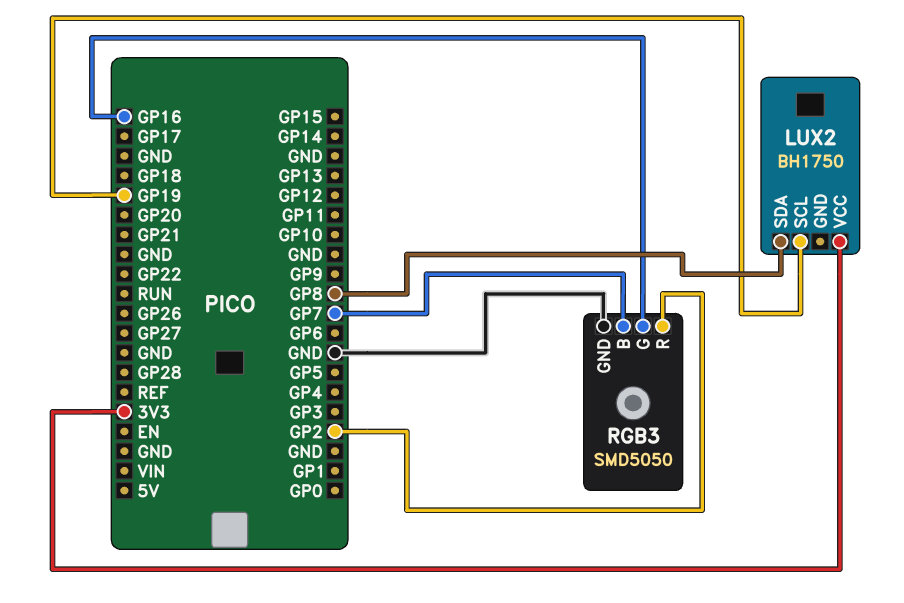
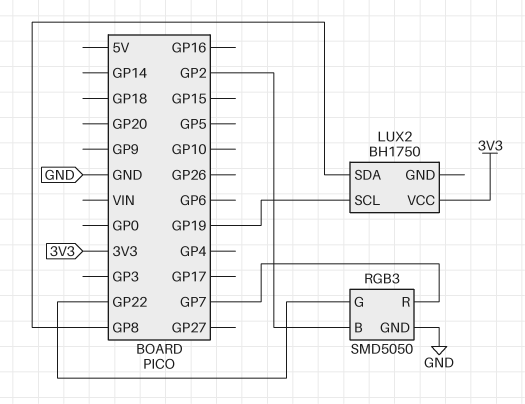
RGB3 pin B: GP7 -> GP2
RGB3 pin G: GP16 -> GP22
RGB3 pin R: GP2 -> GP7

